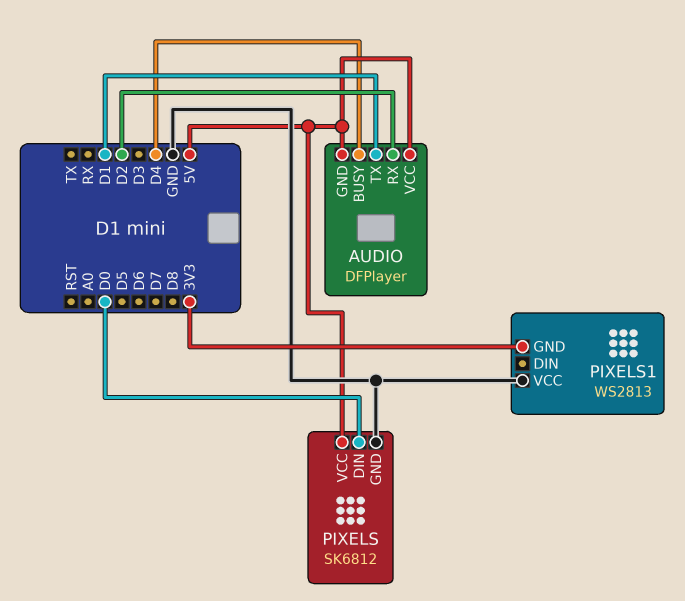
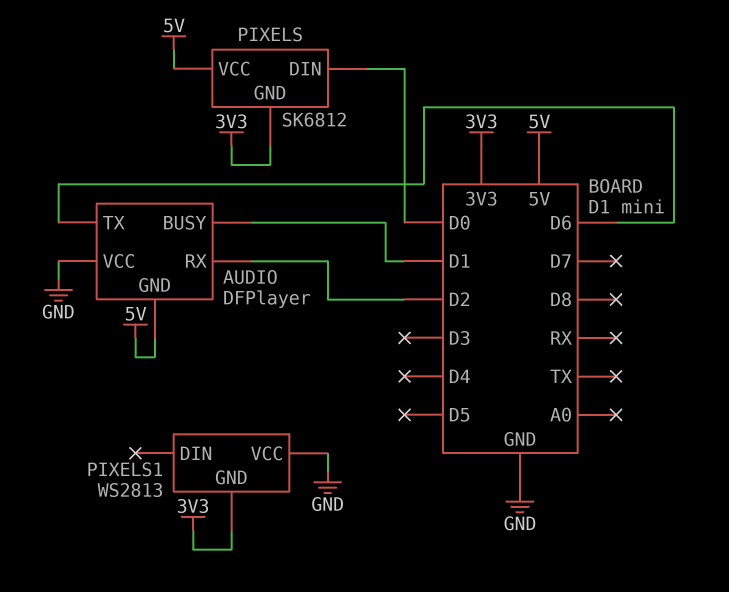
AUDIO pin BUSY: D4 -> D1
AUDIO pin TX: D1 -> D6
AUDIO pin VCC: 5V -> GND
PIXELS pin GND: GND -> 3V3

